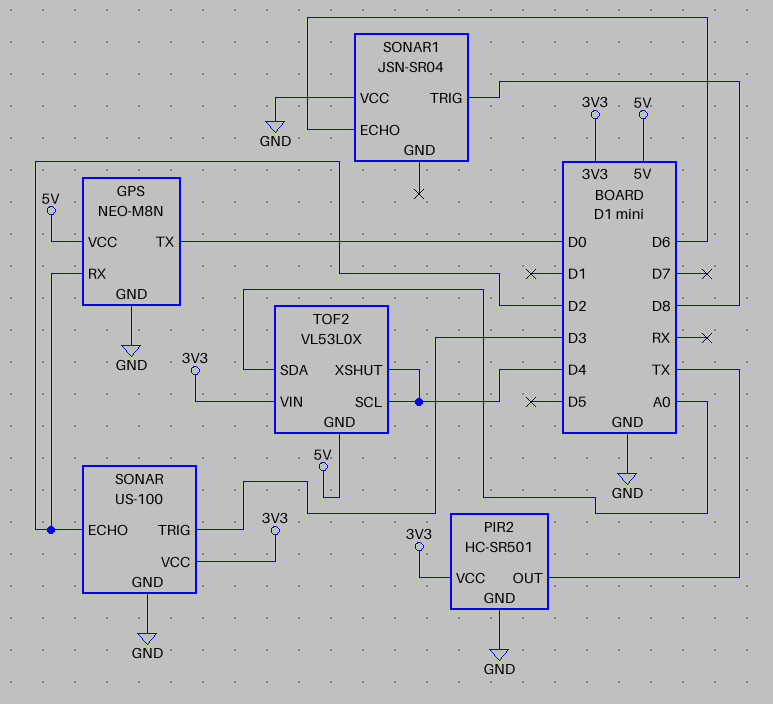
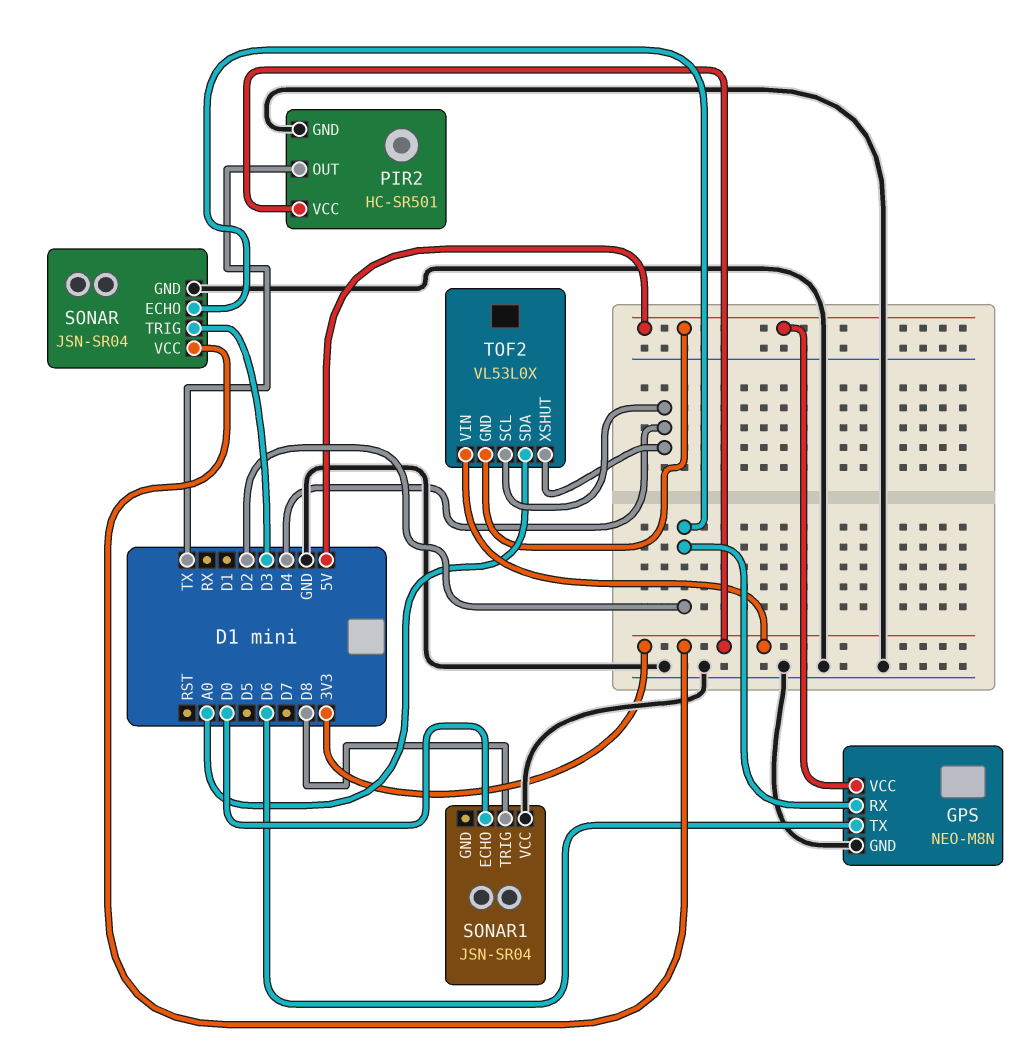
GPS pin TX: D0 -> D6
SONAR: US-100 -> JSN-SR04
SONAR1 pin ECHO: D6 -> D0

